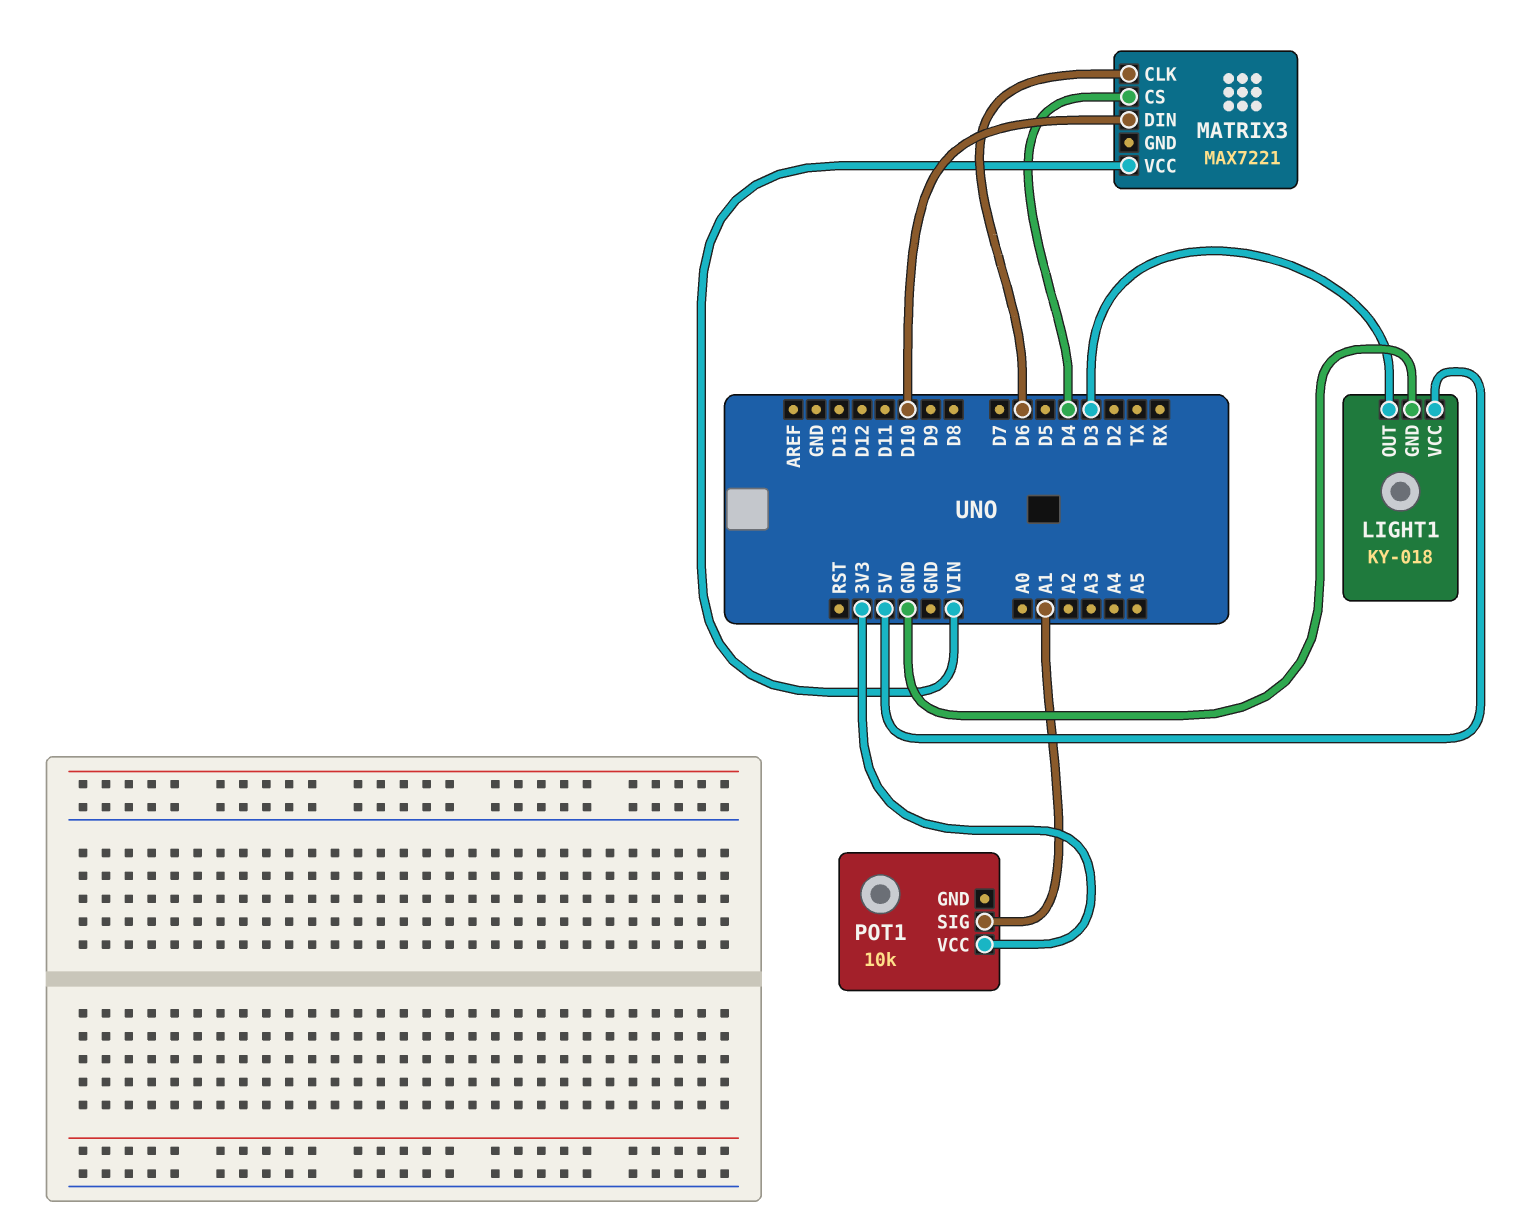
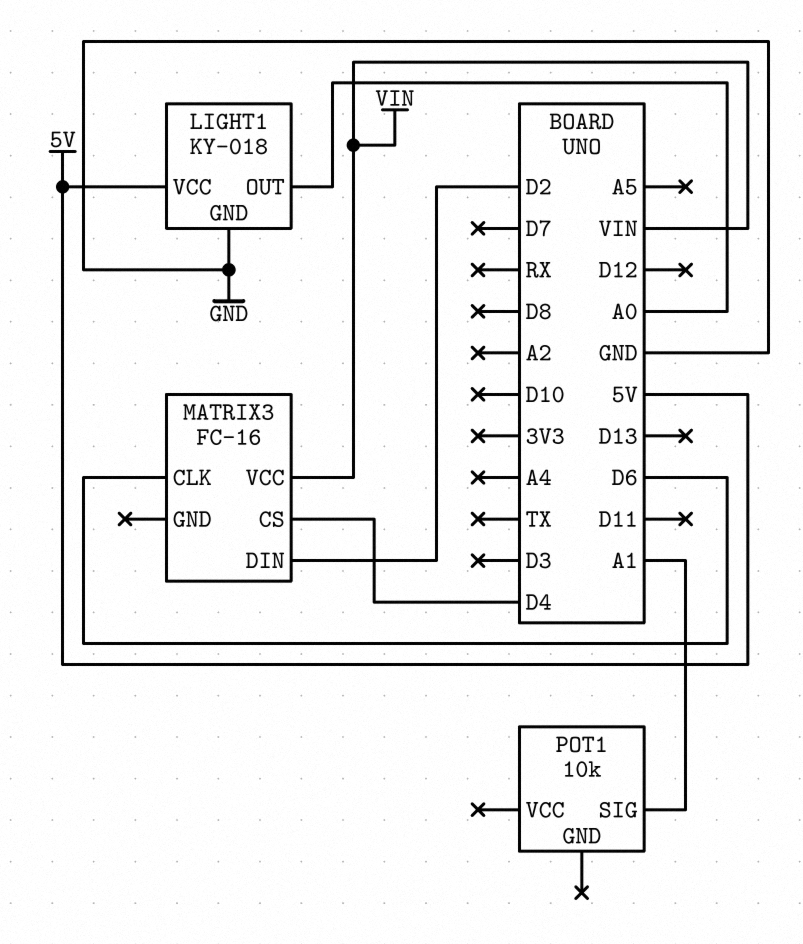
LIGHT1 pin OUT: D3 -> A0
MATRIX3: MAX7221 -> FC-16
MATRIX3 pin DIN: D10 -> D2
POT1 pin VCC: 3V3 -> none

